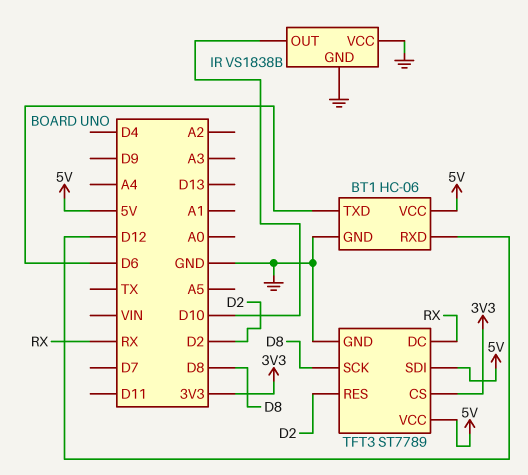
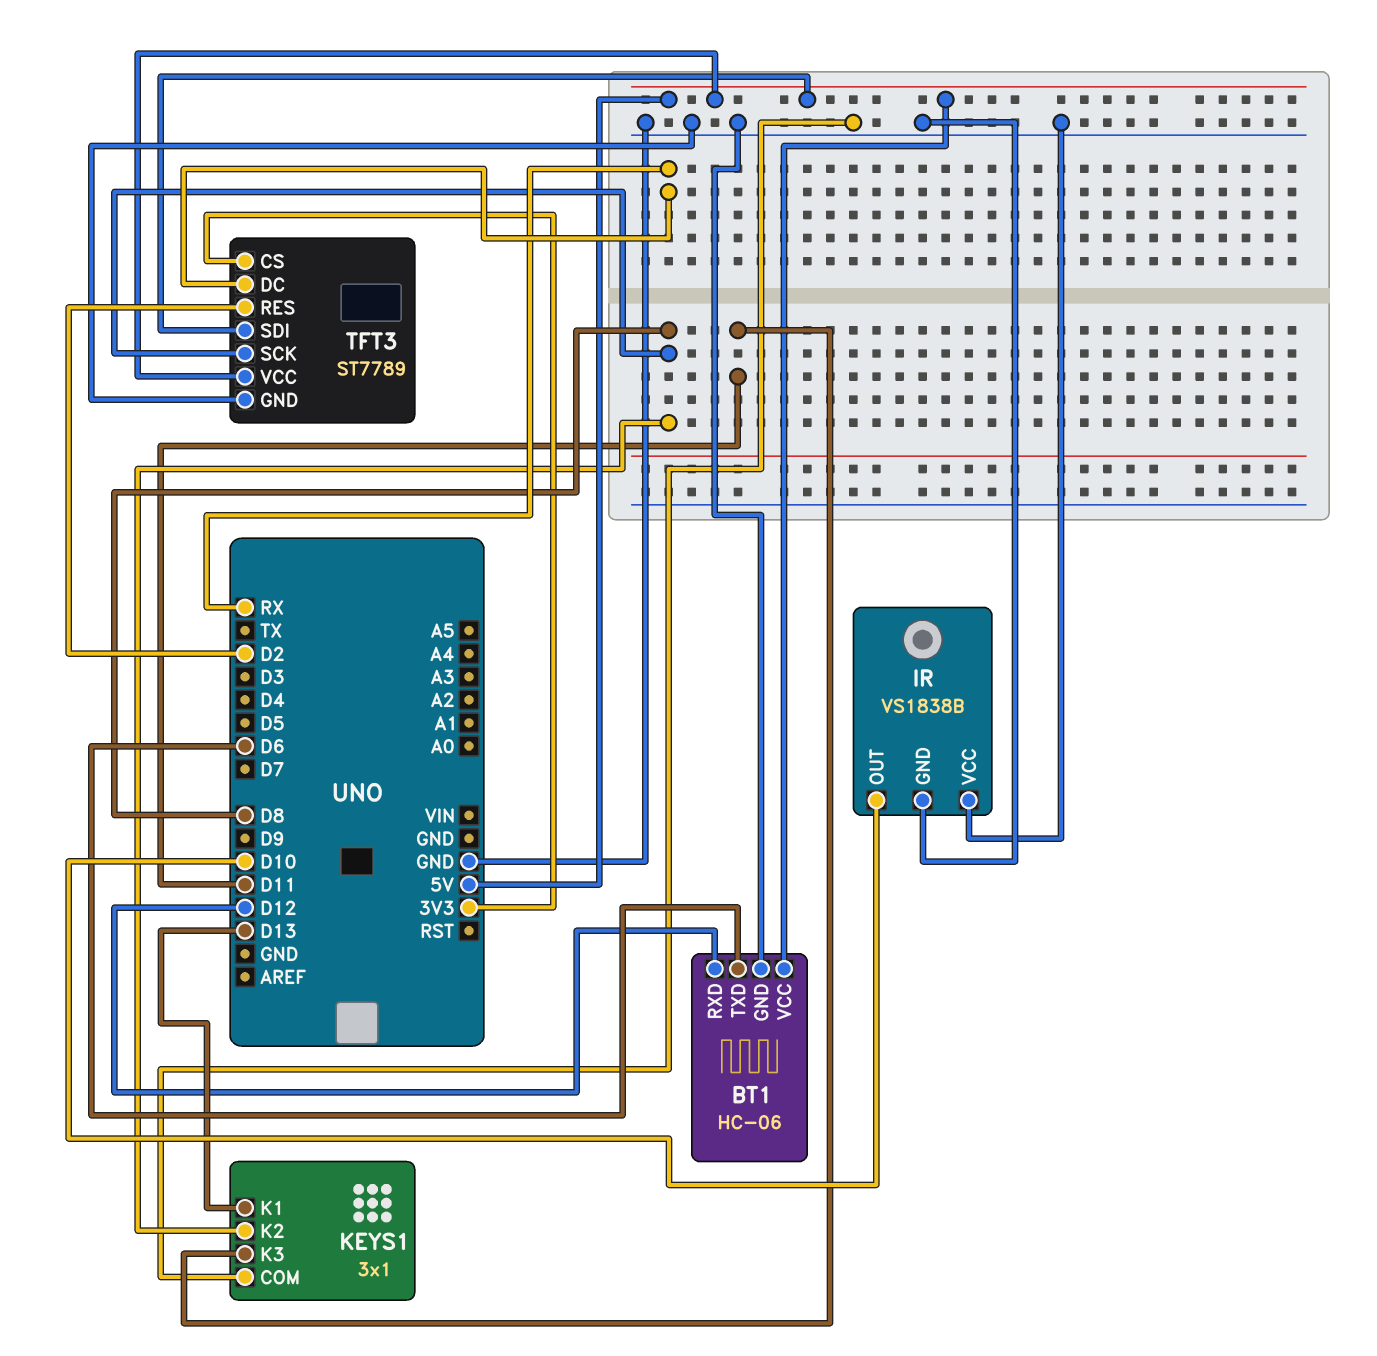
KEYS1: none -> 3x1
KEYS1 pin COM: none -> GND
KEYS1 pin K1: none -> D13
KEYS1 pin K2: none -> D8
KEYS1 pin K3: none -> D11

